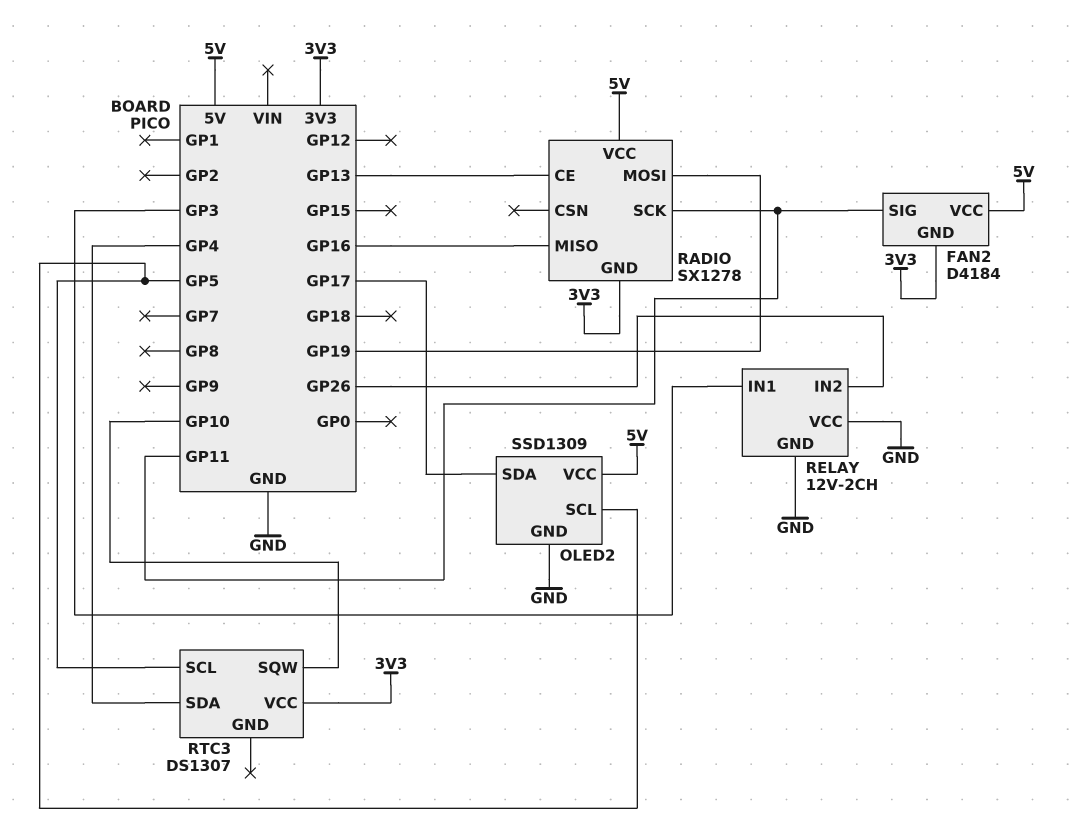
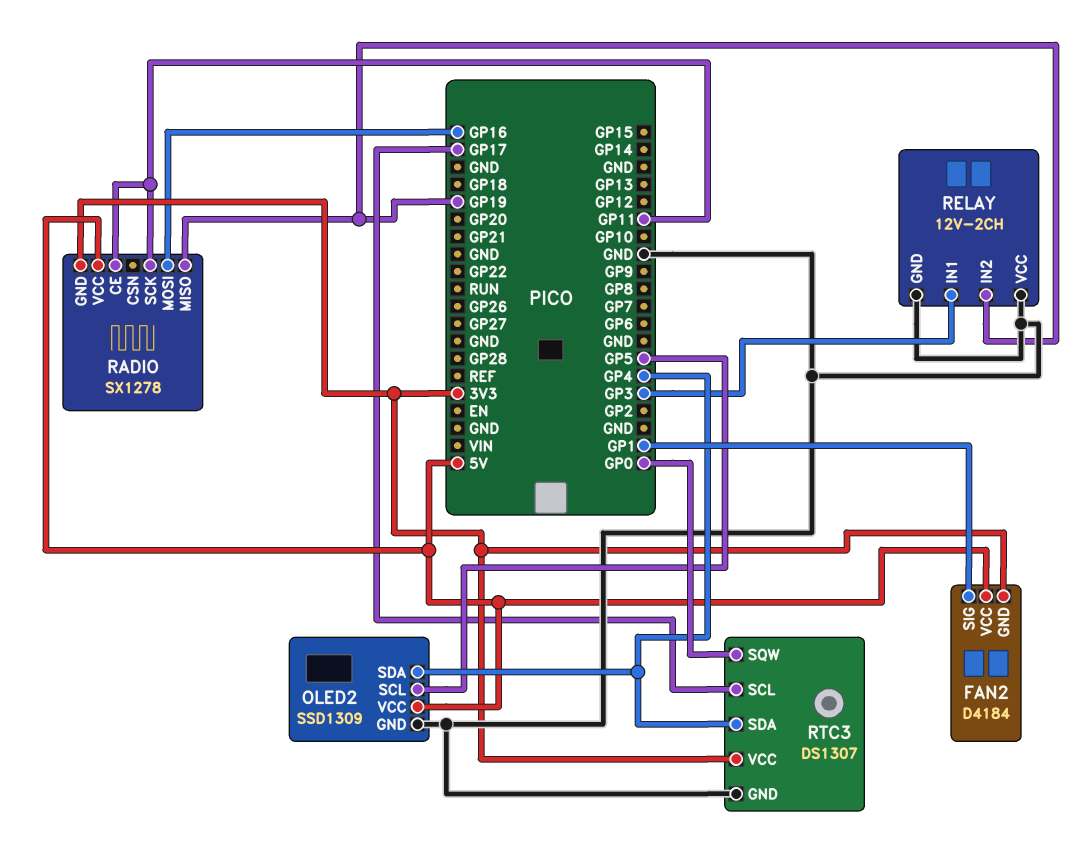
FAN2 pin SIG: GP11 -> GP1
OLED2 pin SDA: GP17 -> GP4
RADIO pin CE: GP13 -> GP11
RADIO pin MISO: GP16 -> GP19
RADIO pin MOSI: GP19 -> GP16
RELAY pin IN2: GP26 -> GP19
RTC3 pin GND: none -> GND
RTC3 pin SCL: GP5 -> GP17
RTC3 pin SQW: GP10 -> GP0

